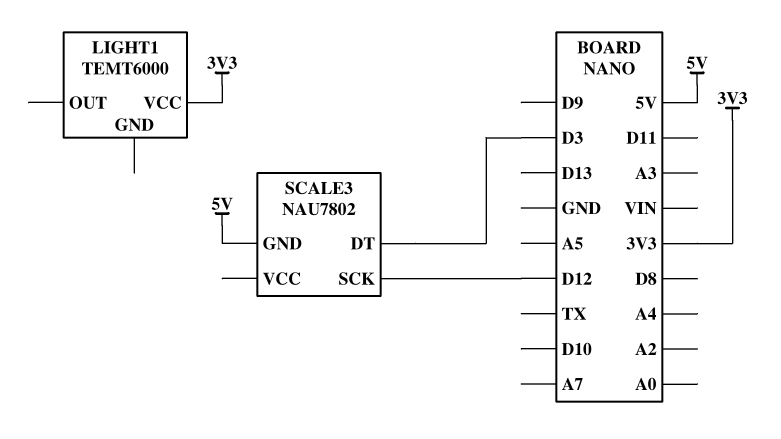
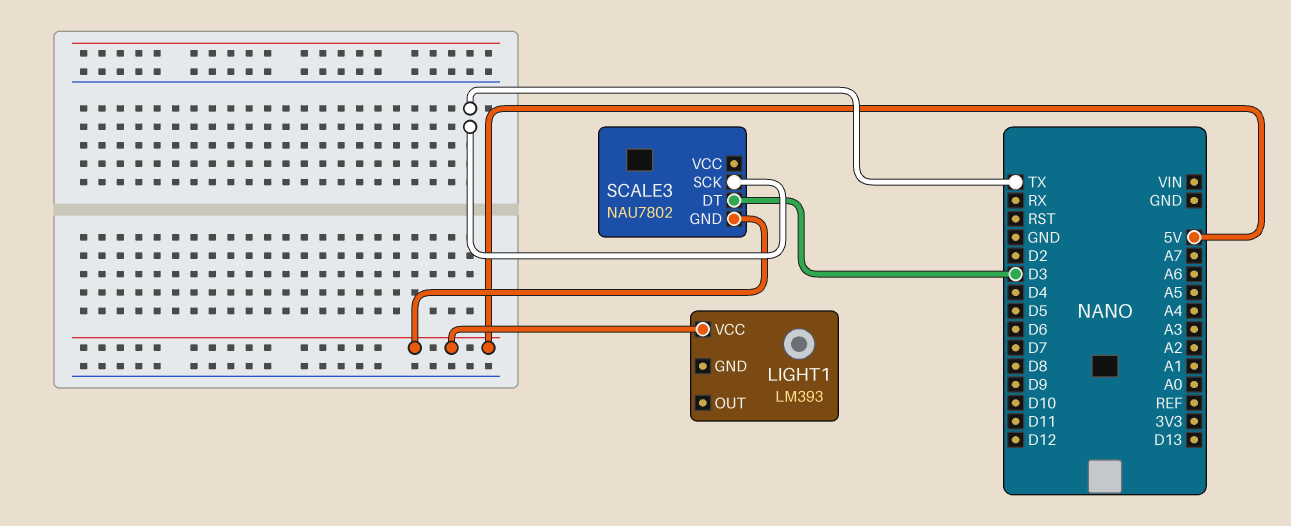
LIGHT1: TEMT6000 -> LM393
LIGHT1 pin VCC: 3V3 -> 5V
SCALE3 pin SCK: D12 -> TX

